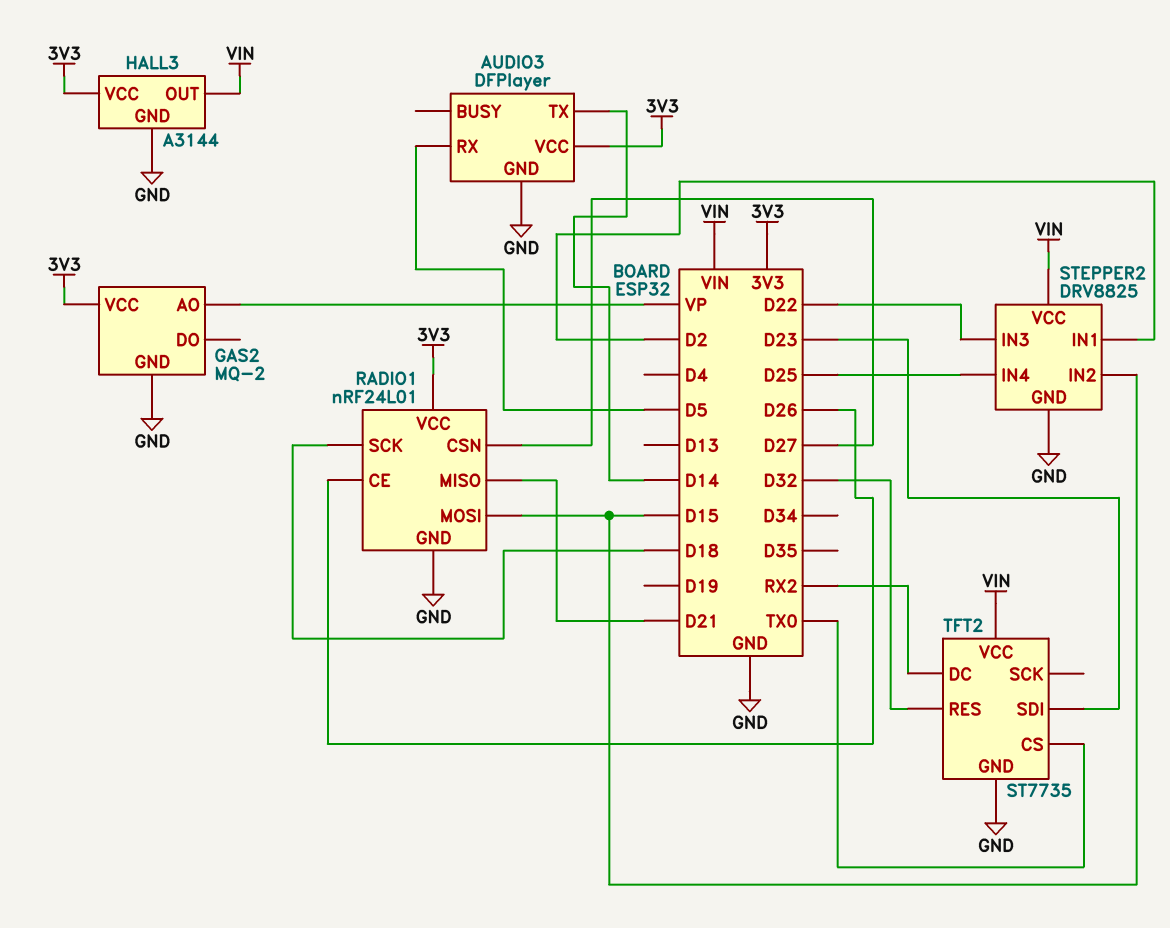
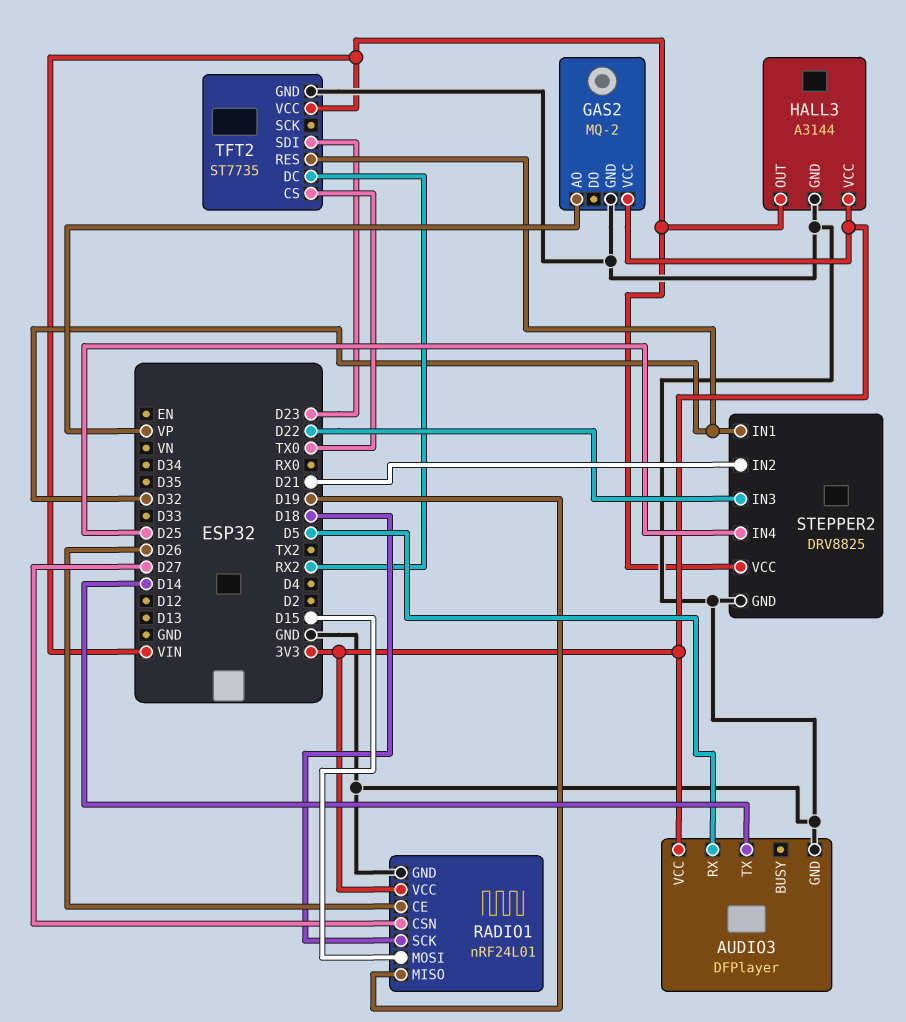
RADIO1 pin MISO: D21 -> D19
STEPPER2 pin IN1: D2 -> D32
STEPPER2 pin IN2: D15 -> D21

